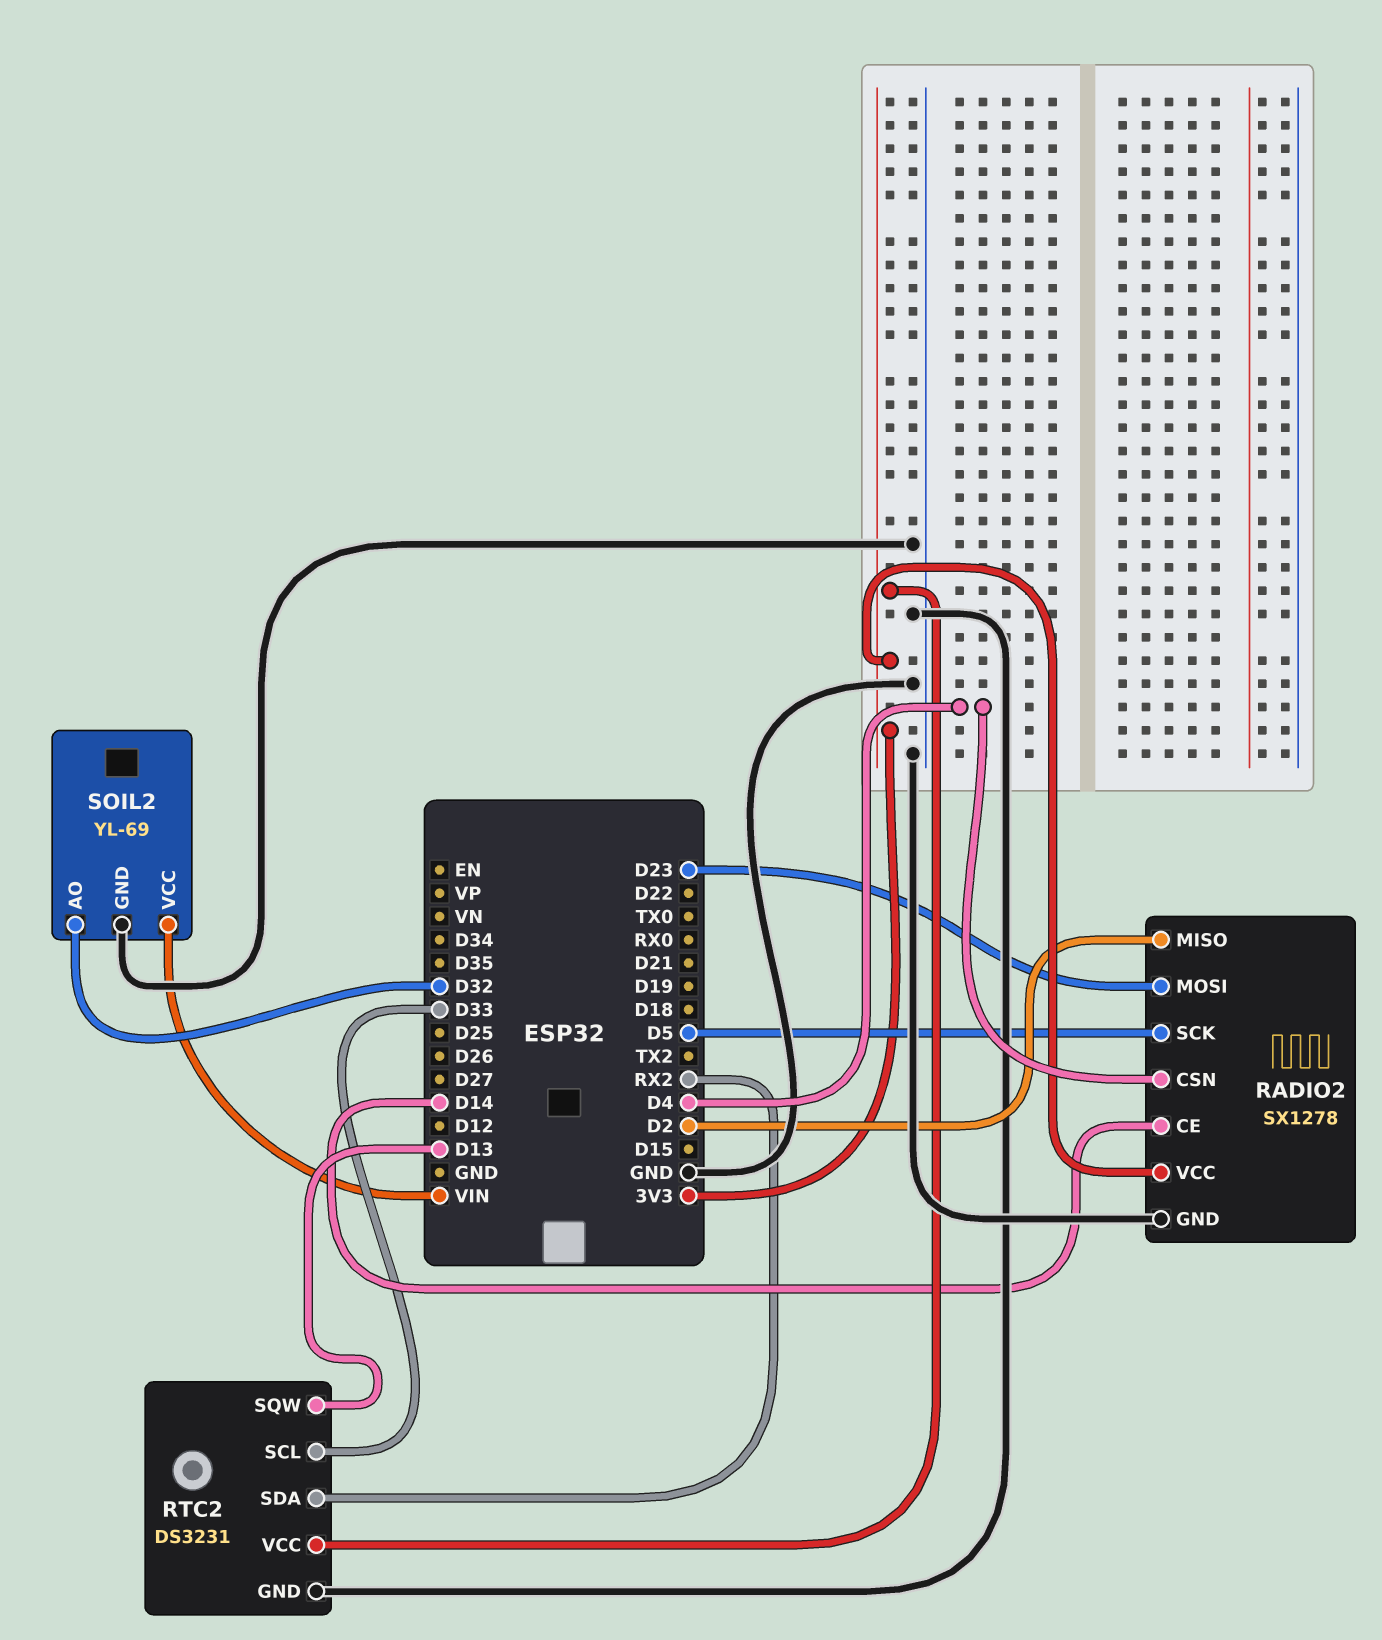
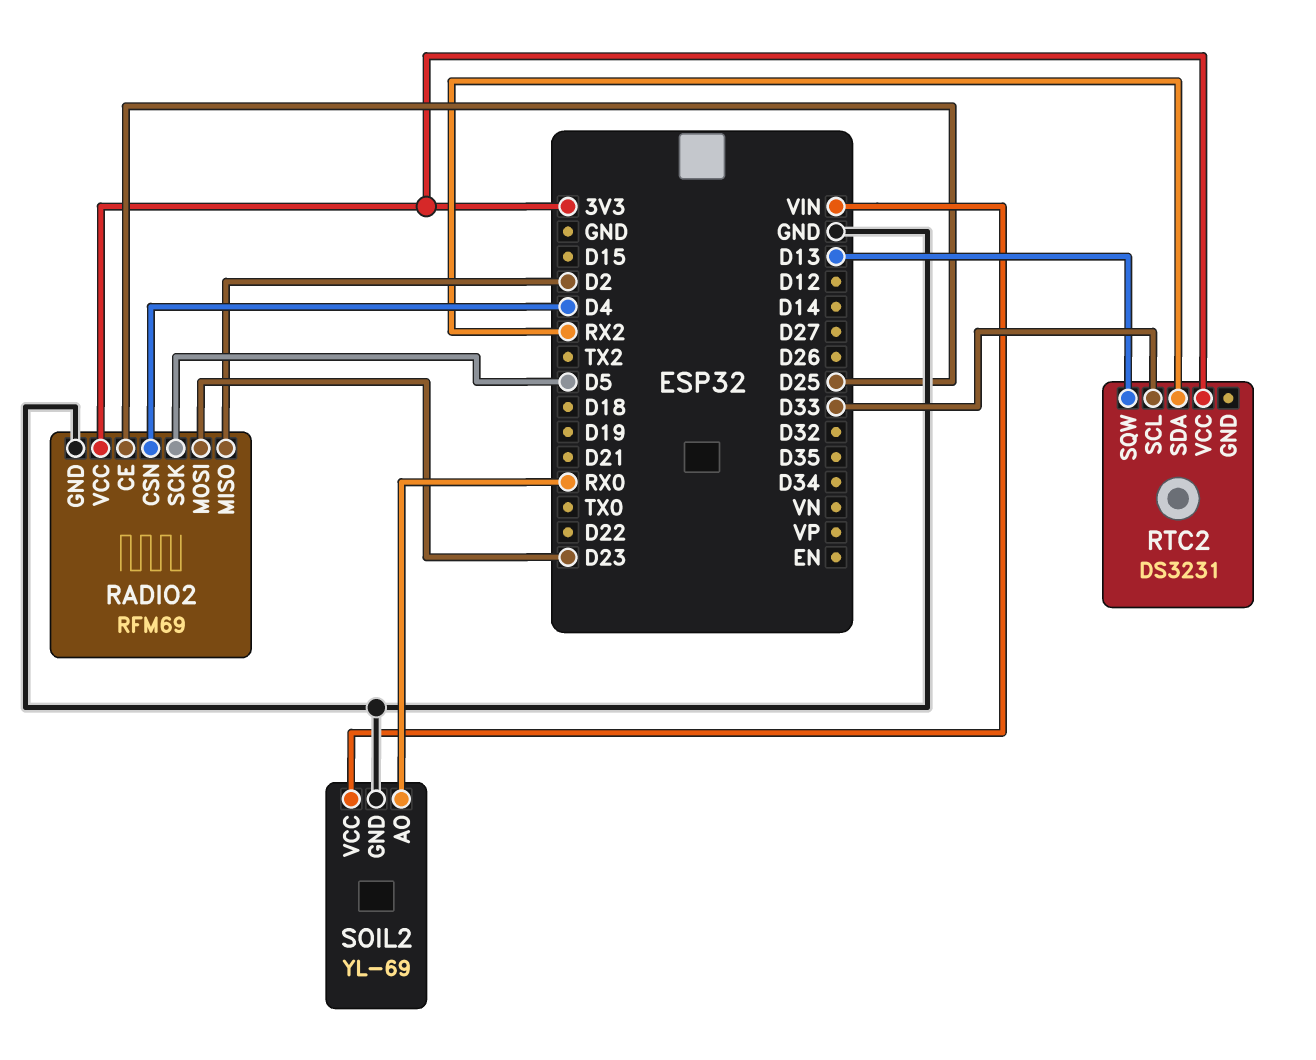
RADIO2: SX1278 -> RFM69
RADIO2 pin CE: D14 -> D25
RTC2 pin GND: GND -> none
SOIL2 pin AO: D32 -> RX0

